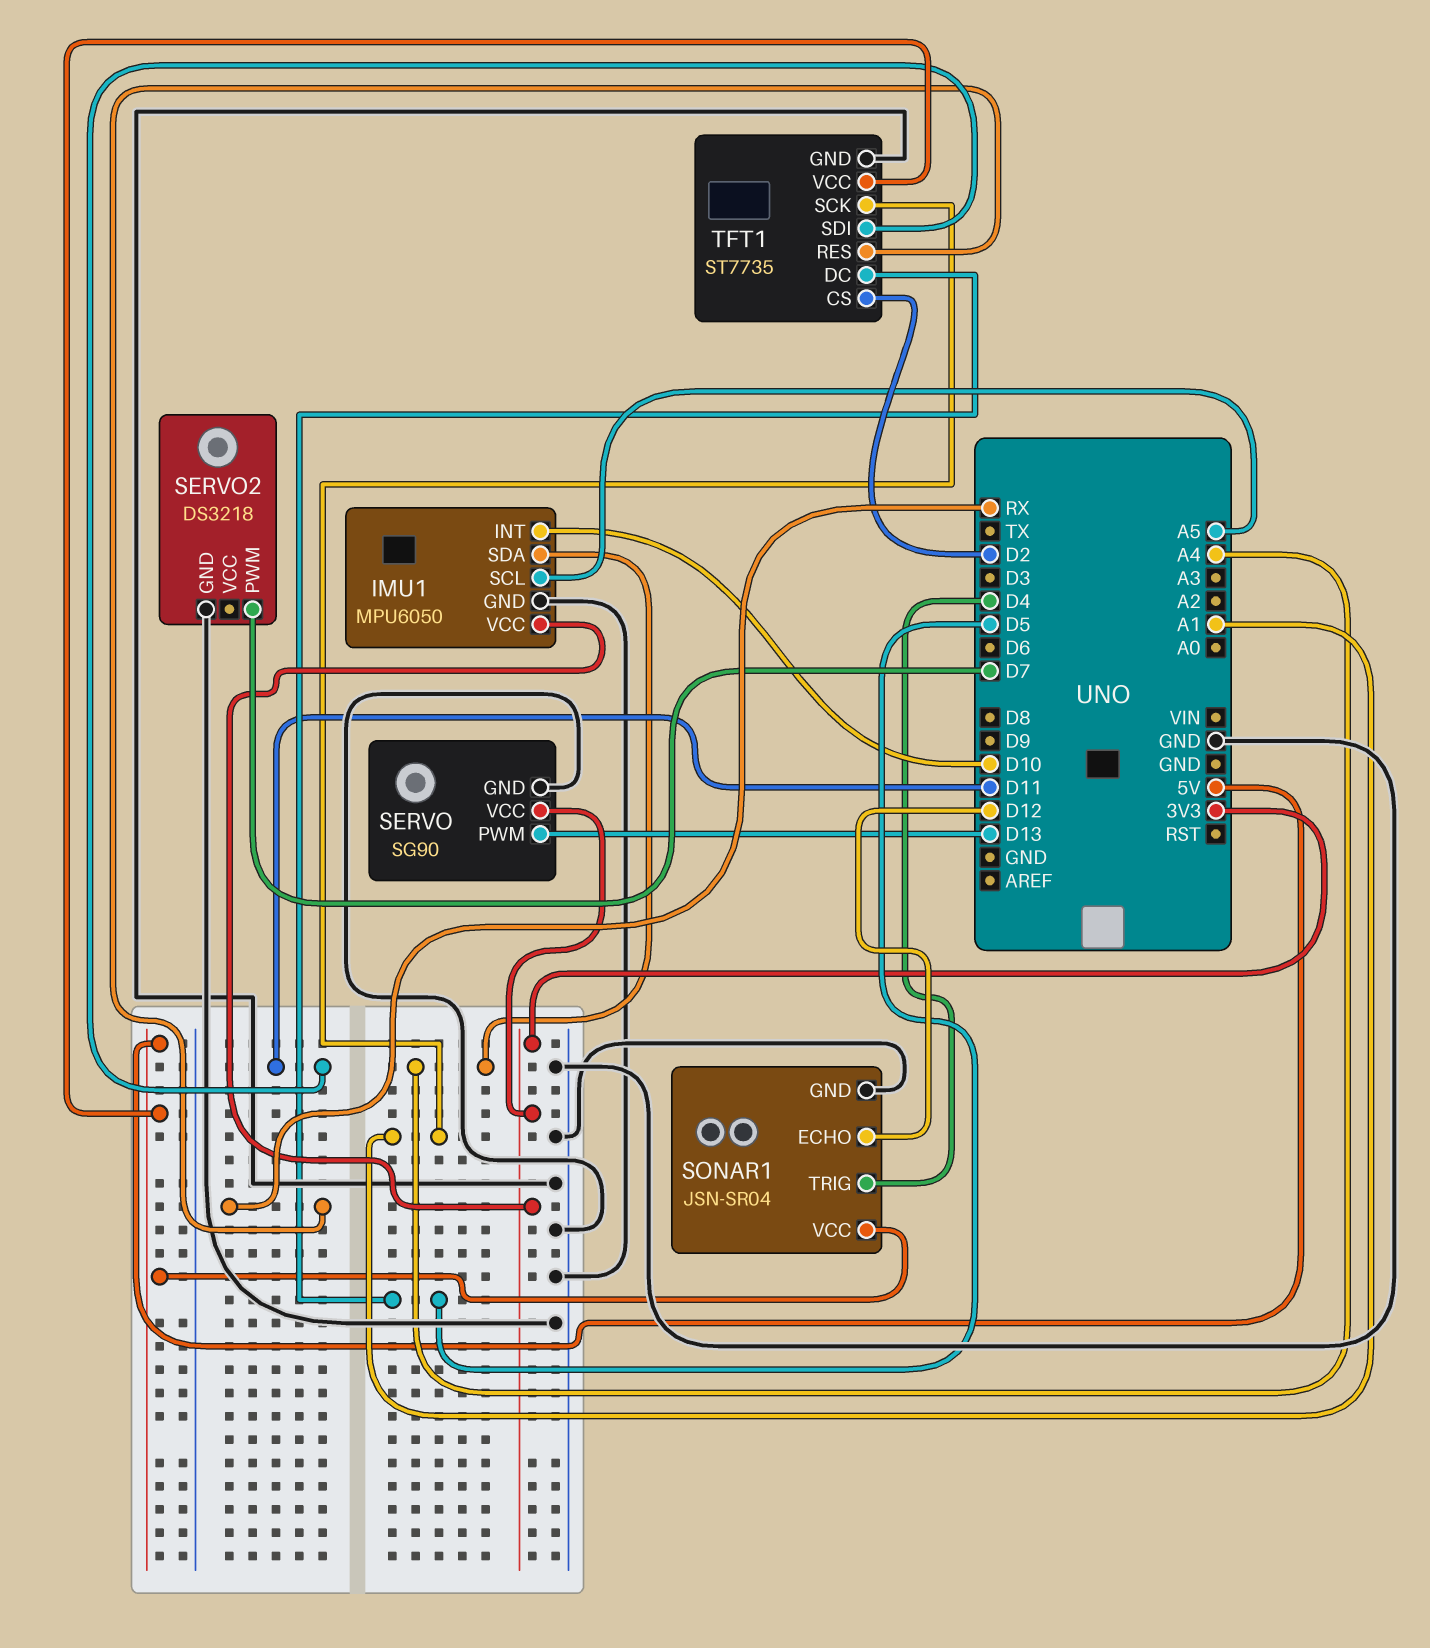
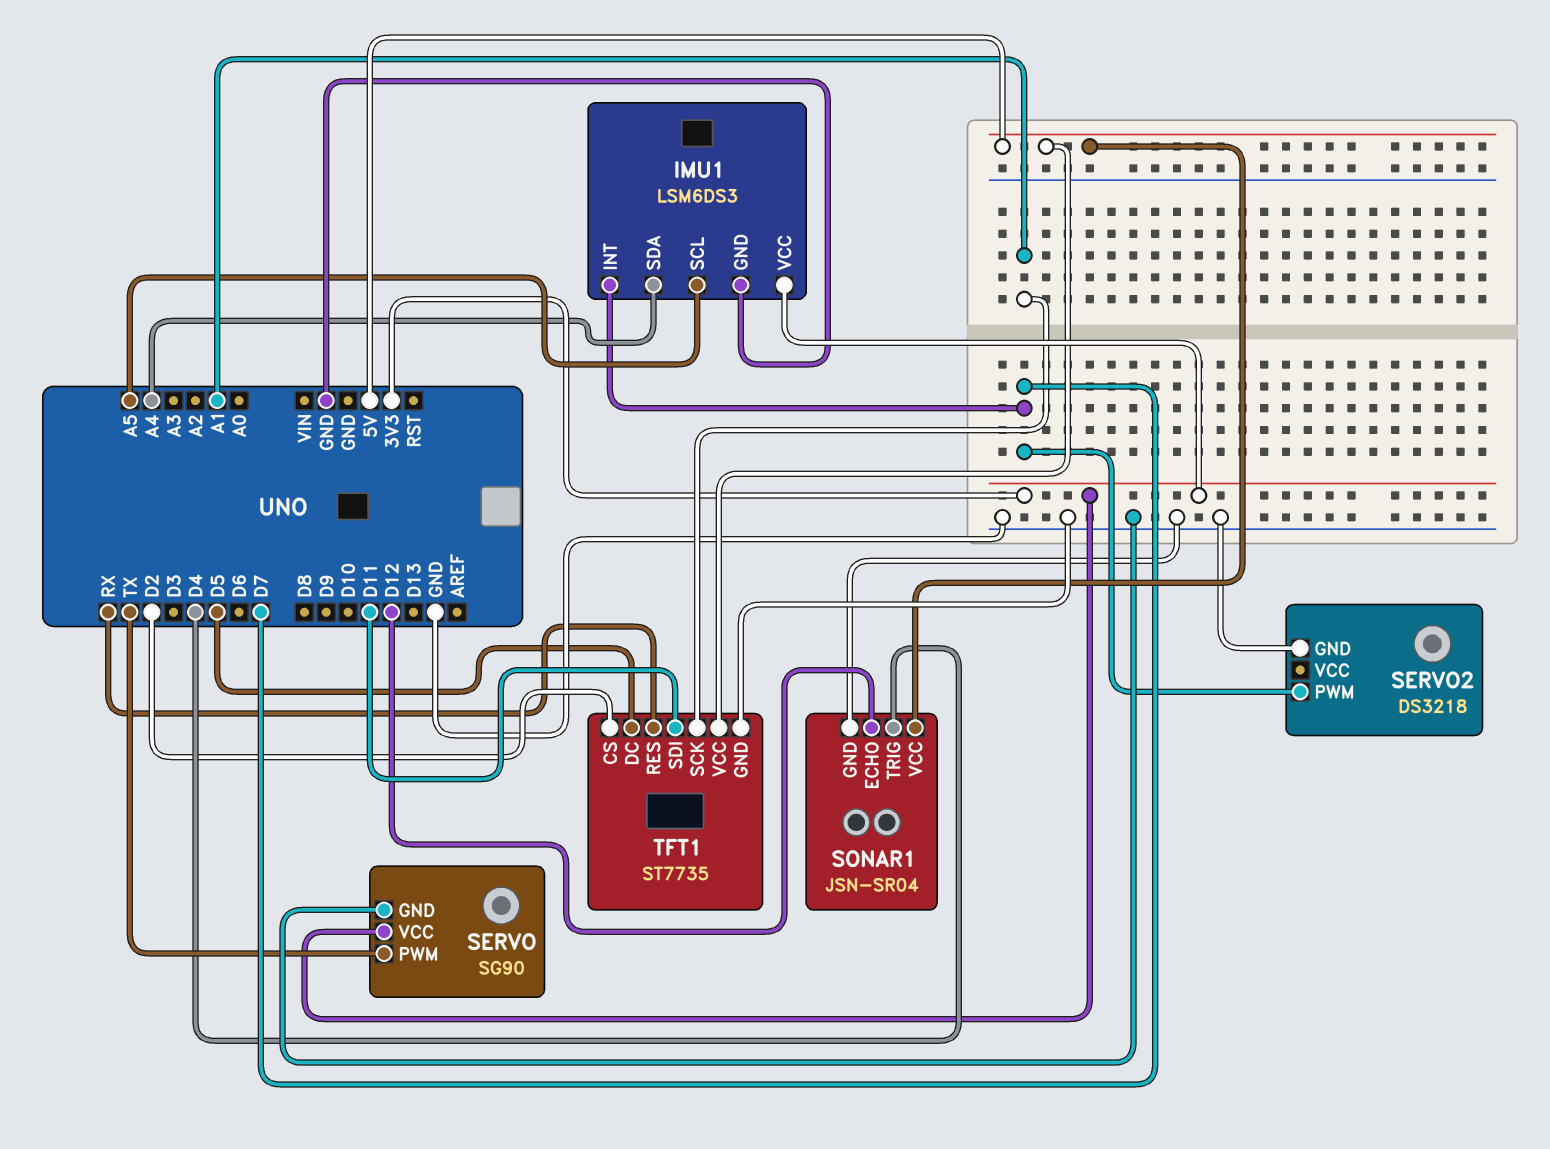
IMU1: MPU6050 -> LSM6DS3
IMU1 pin INT: D10 -> D7
SERVO pin PWM: D13 -> TX

